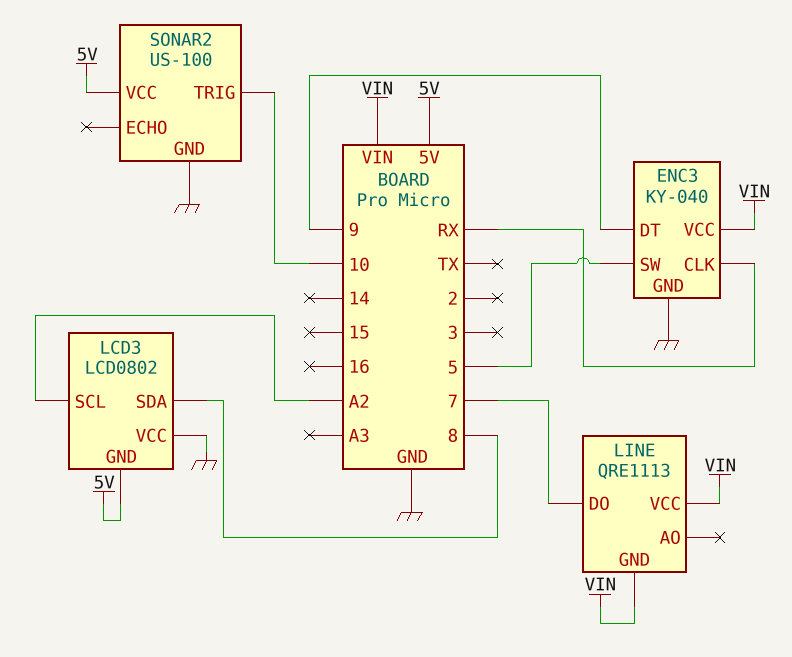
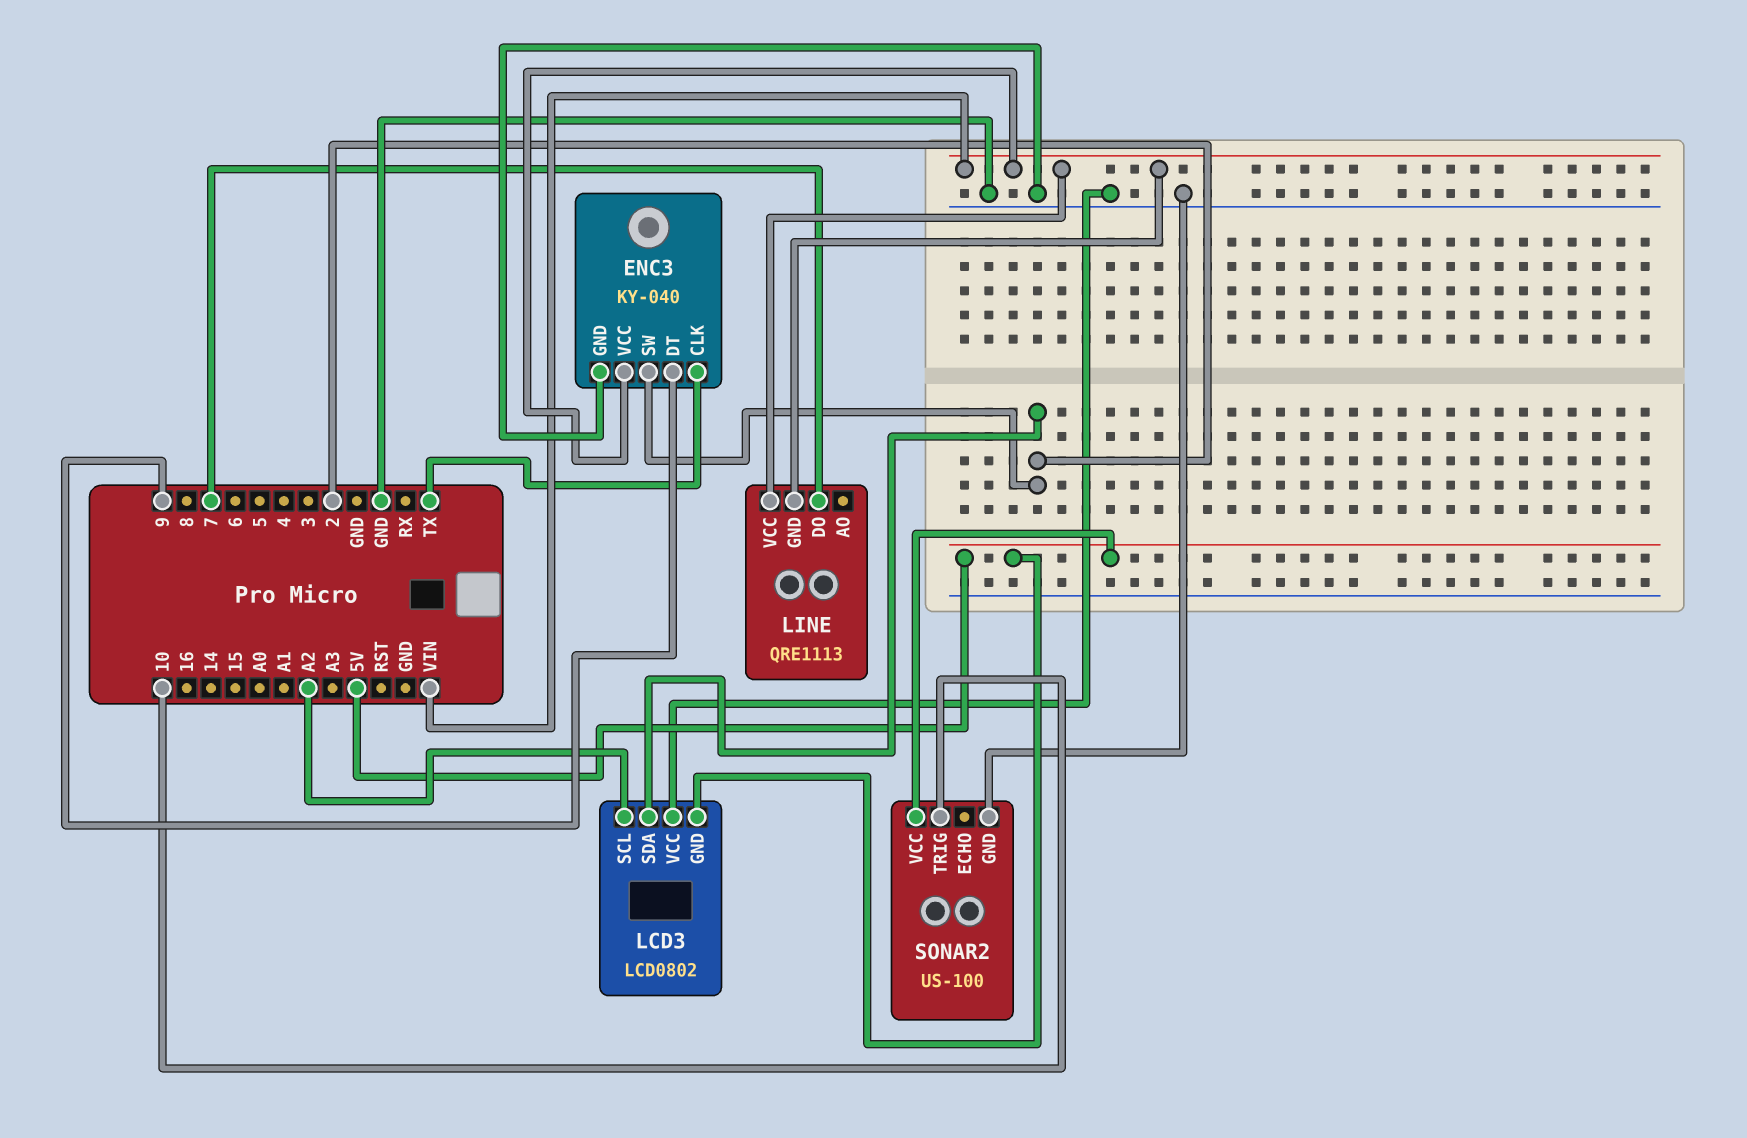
ENC3 pin CLK: RX -> TX
ENC3 pin SW: 5 -> 2
LCD3 pin SDA: 8 -> 2

